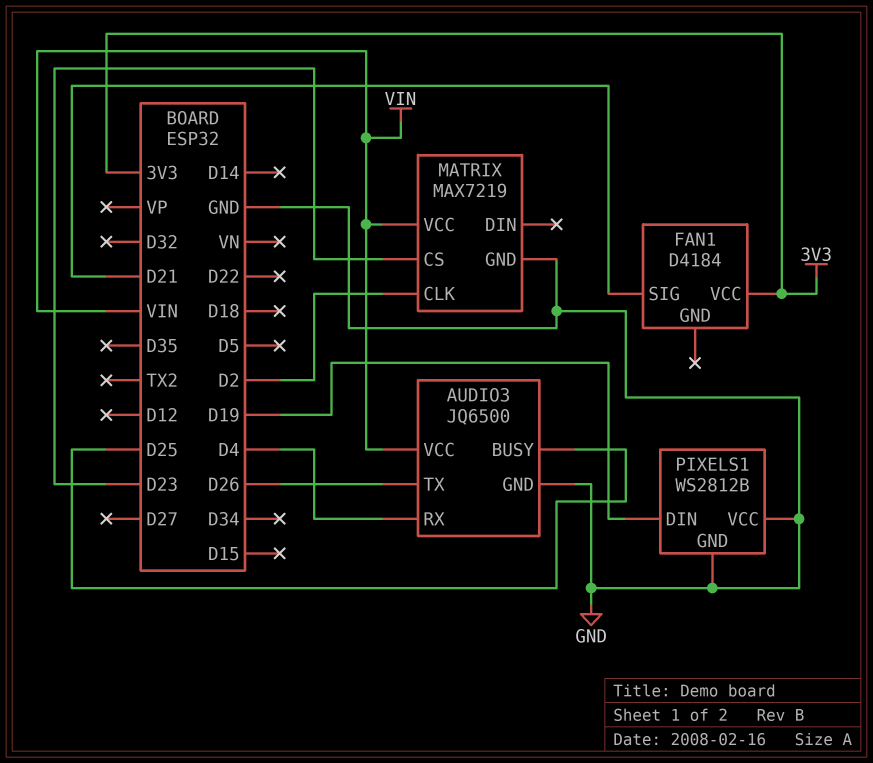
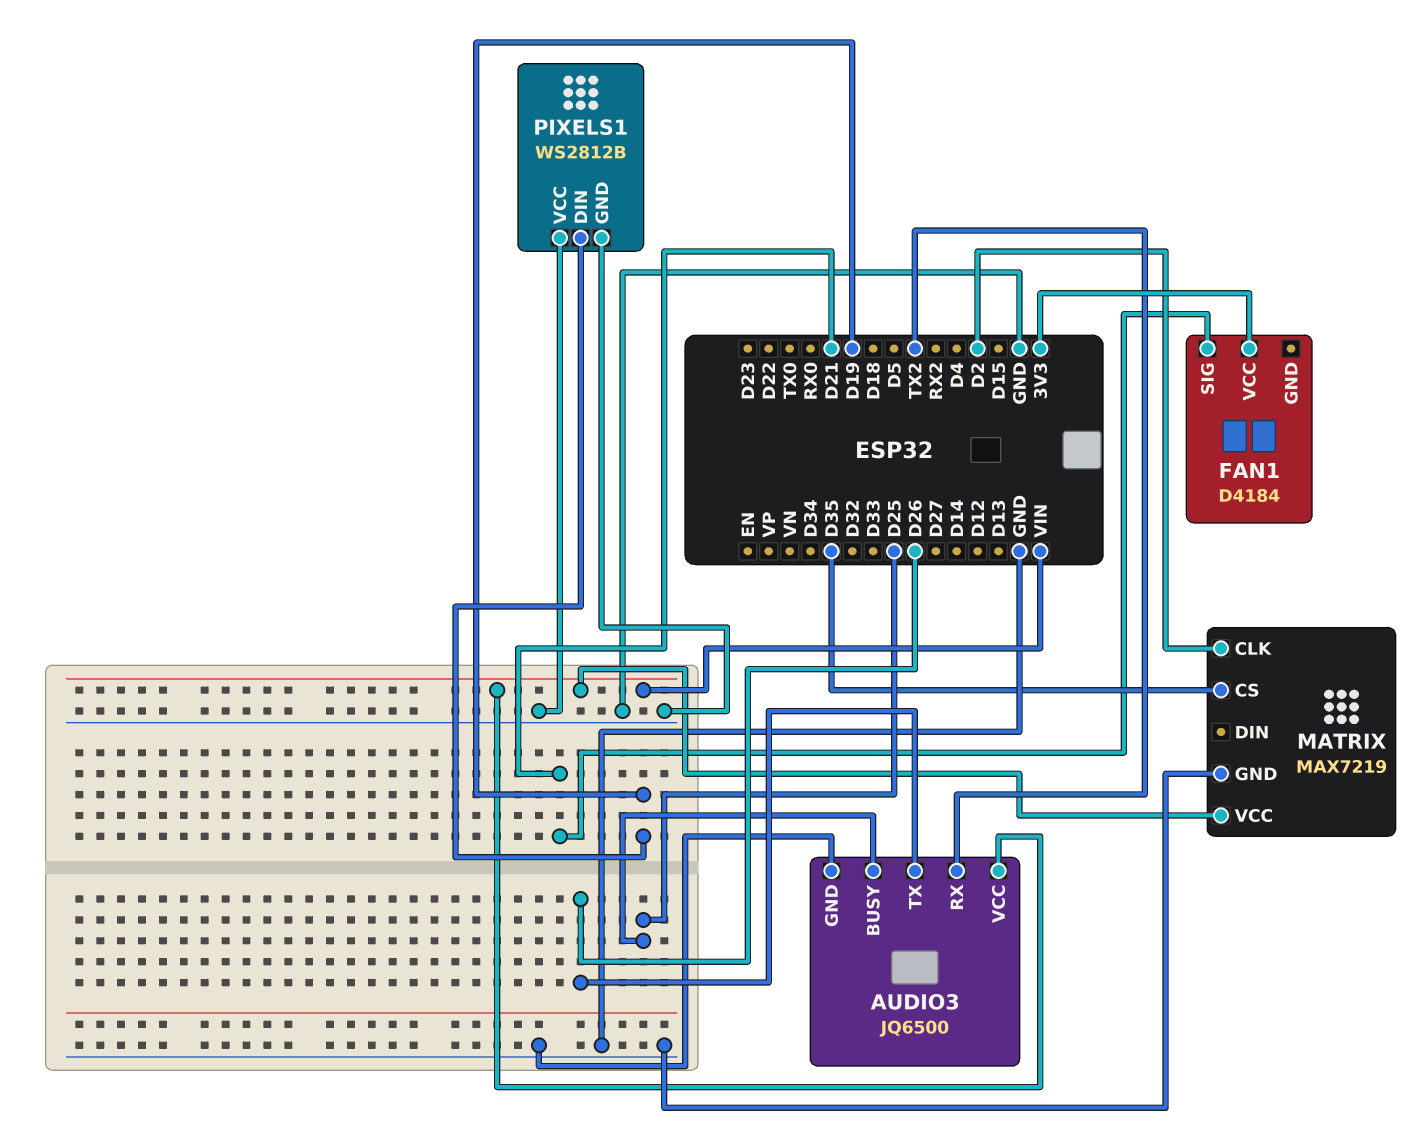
AUDIO3 pin RX: D4 -> TX2
MATRIX pin CS: D23 -> D35

